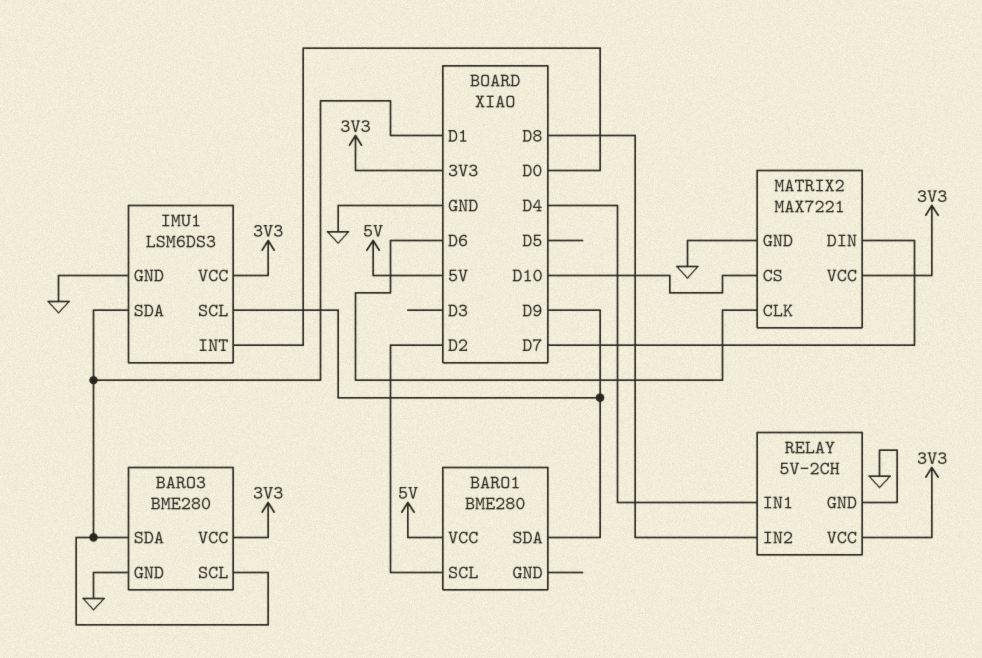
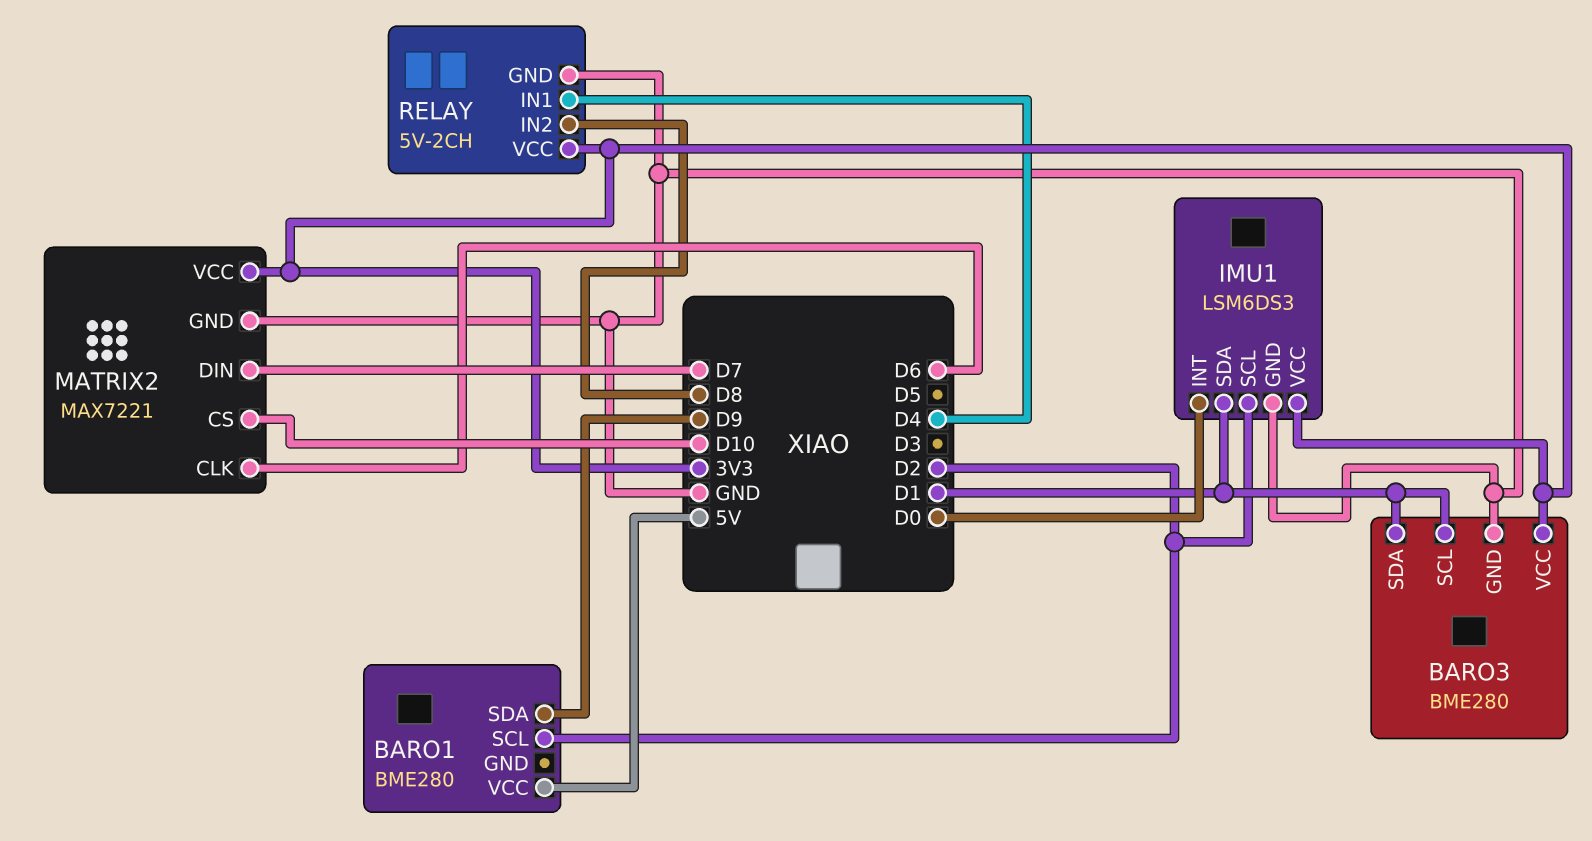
IMU1 pin SCL: D9 -> D2

